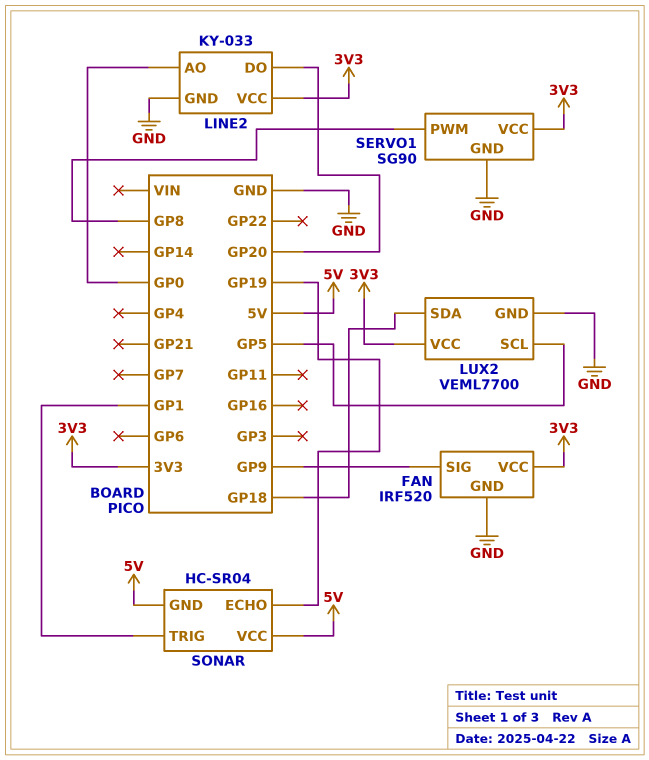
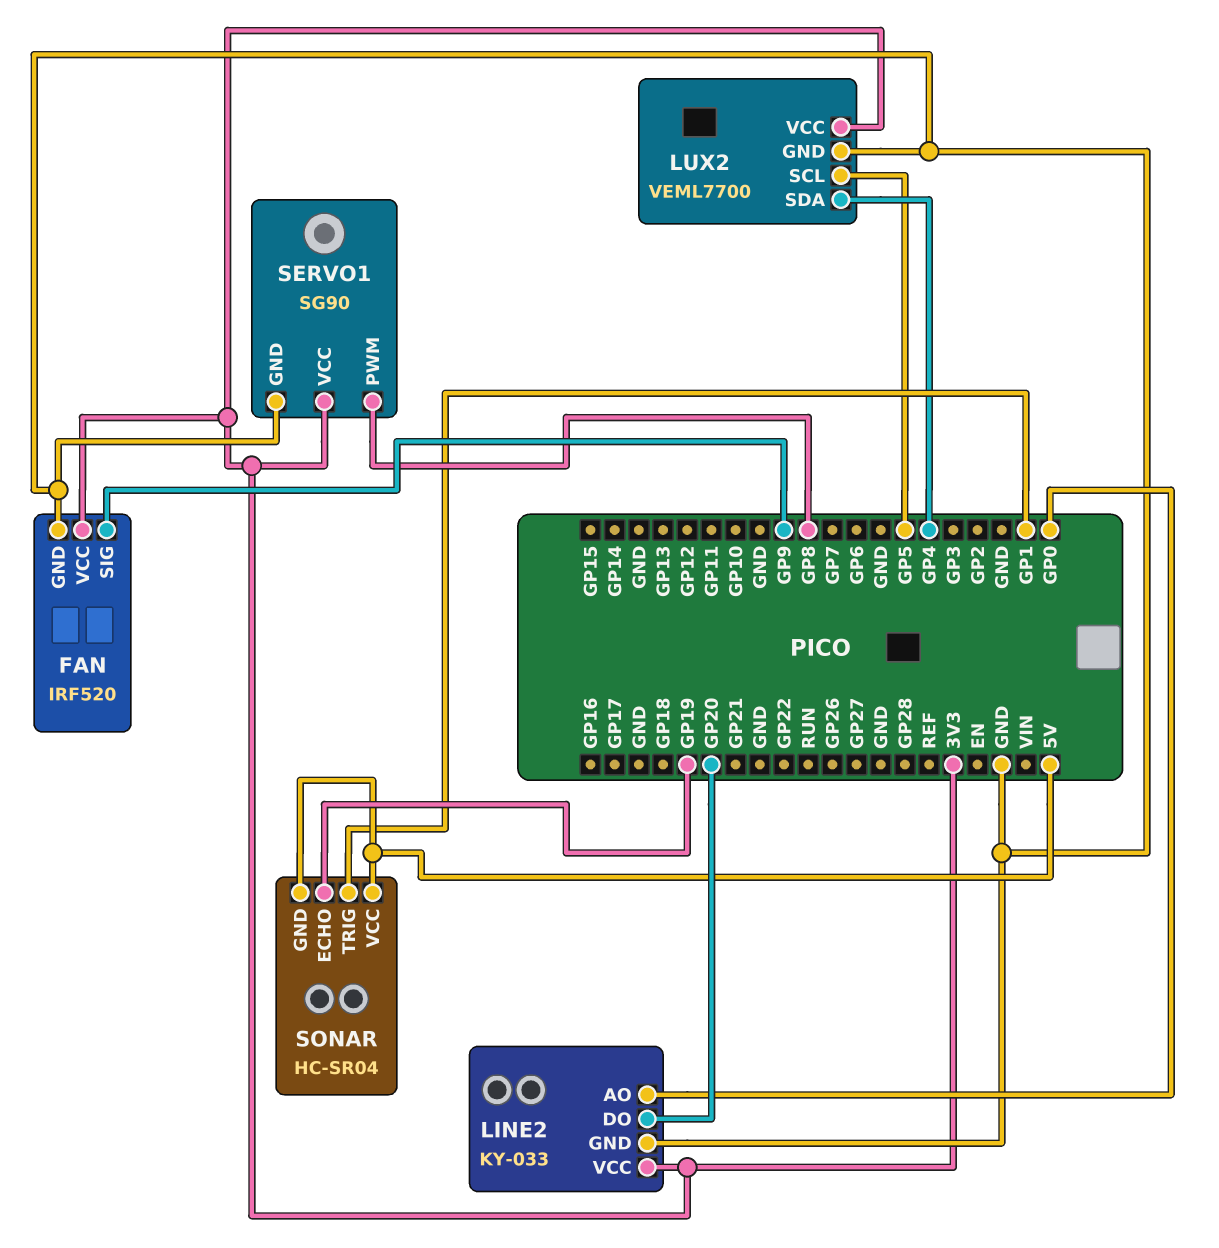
LUX2 pin SDA: GP18 -> GP4

